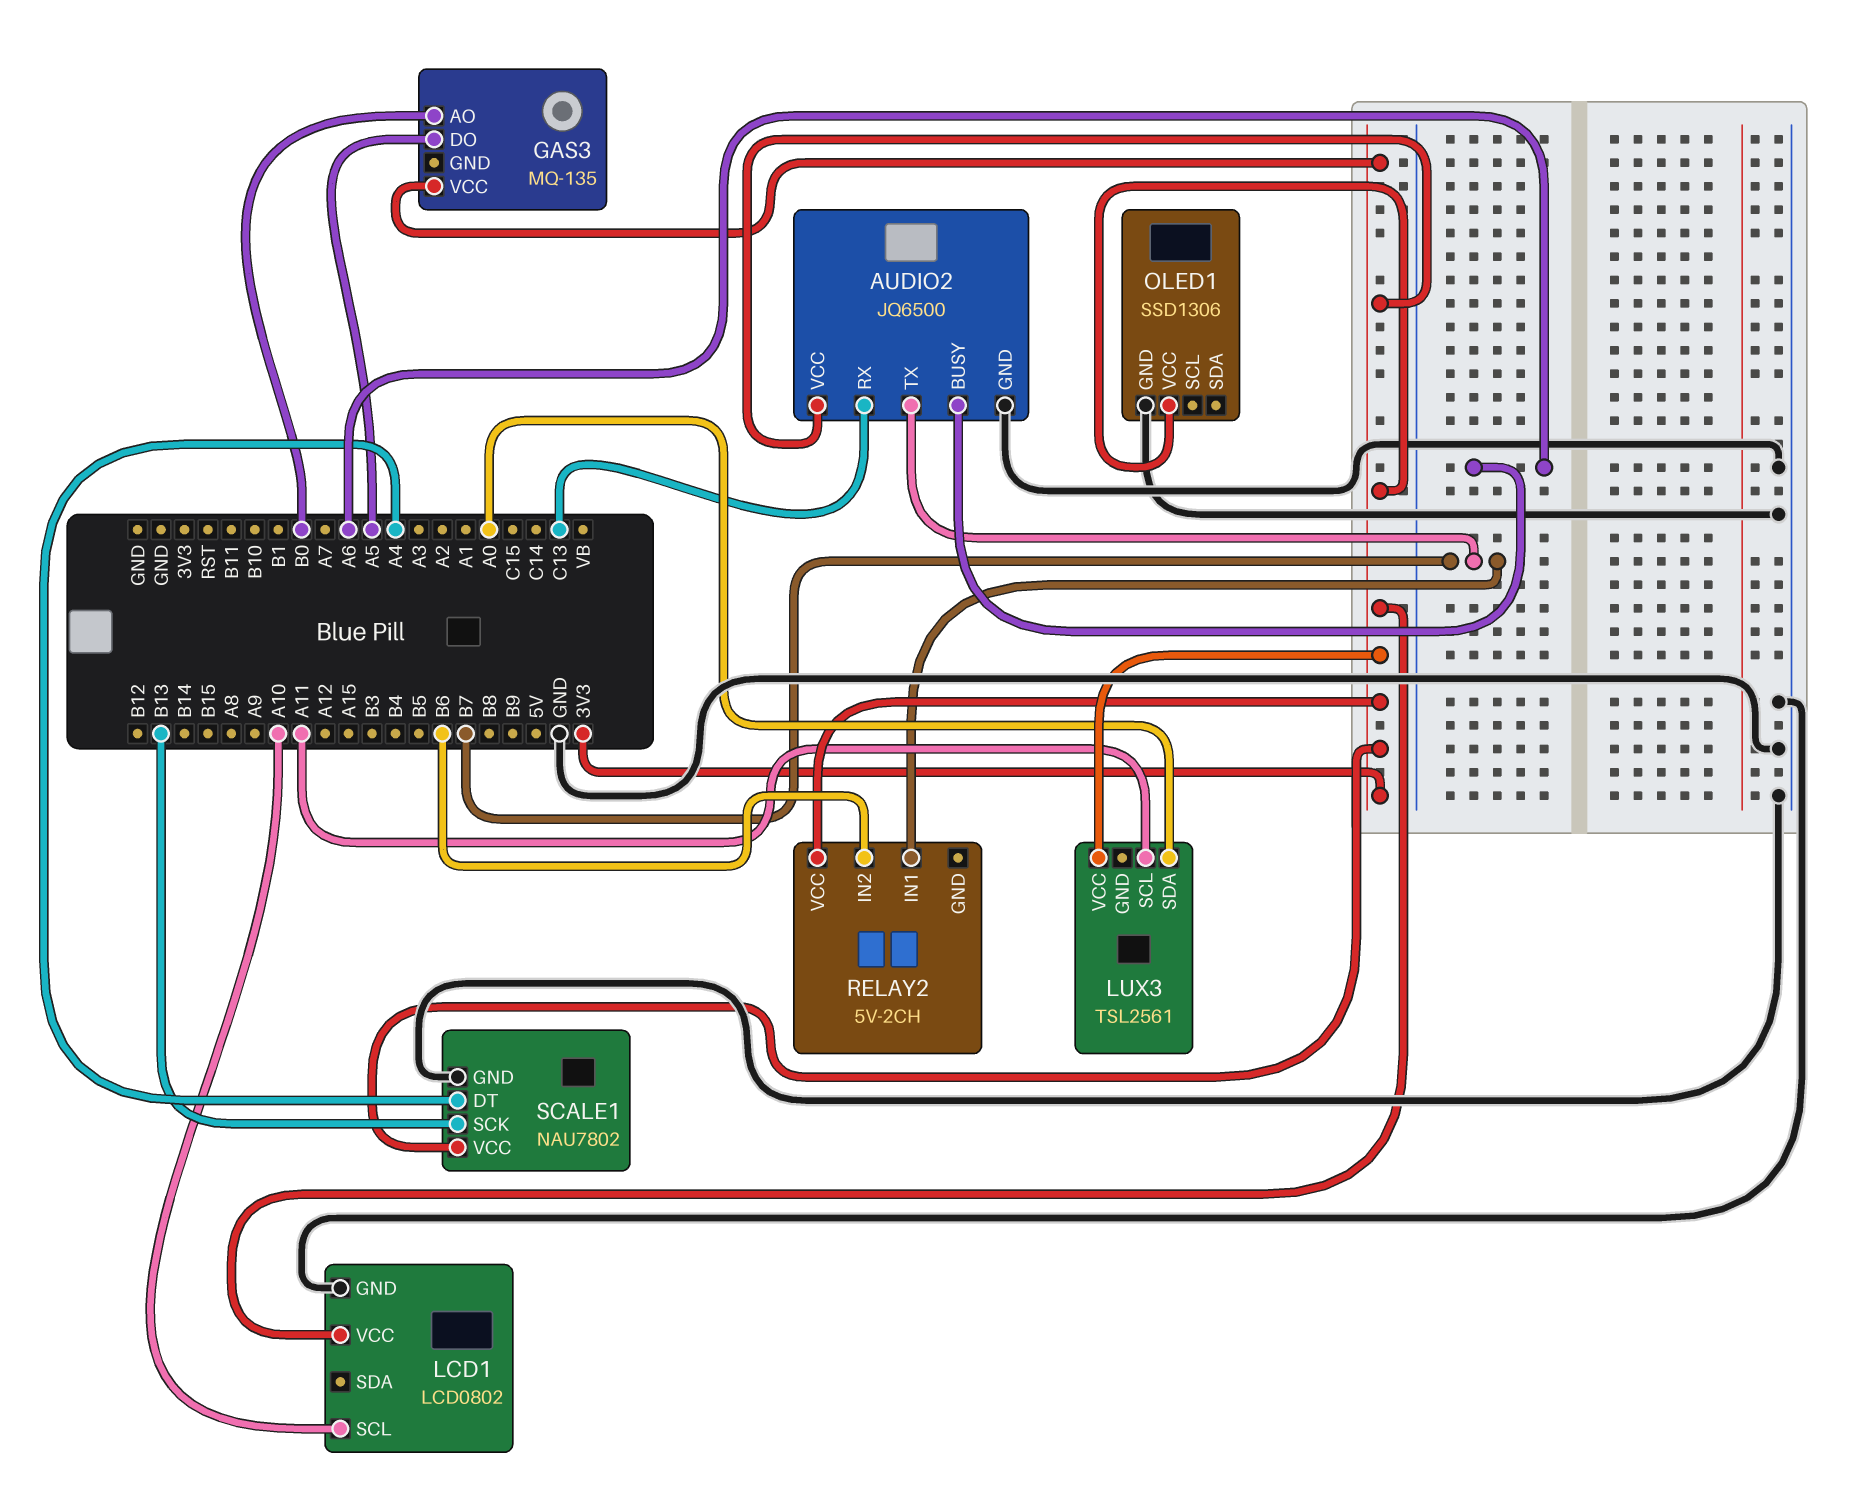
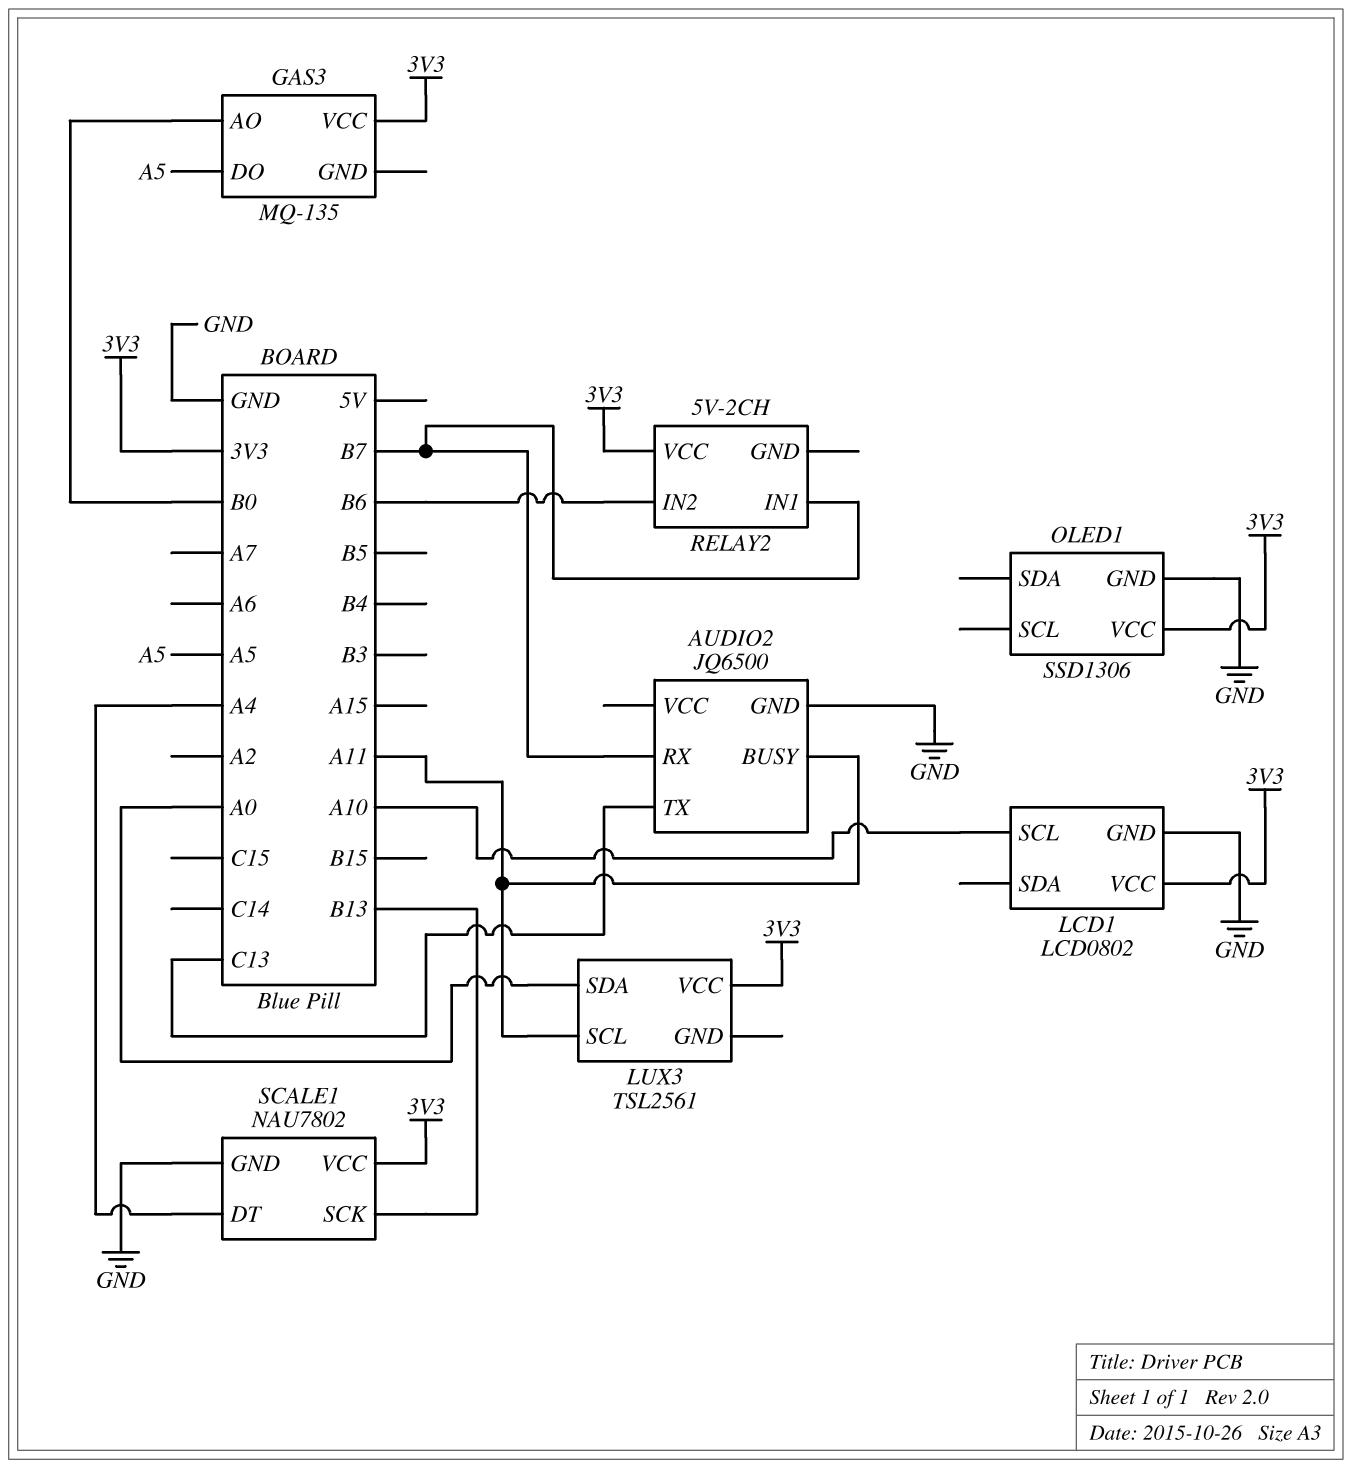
AUDIO2 pin BUSY: A6 -> A11
AUDIO2 pin RX: C13 -> B7
AUDIO2 pin TX: B7 -> C13
AUDIO2 pin VCC: 3V3 -> none

